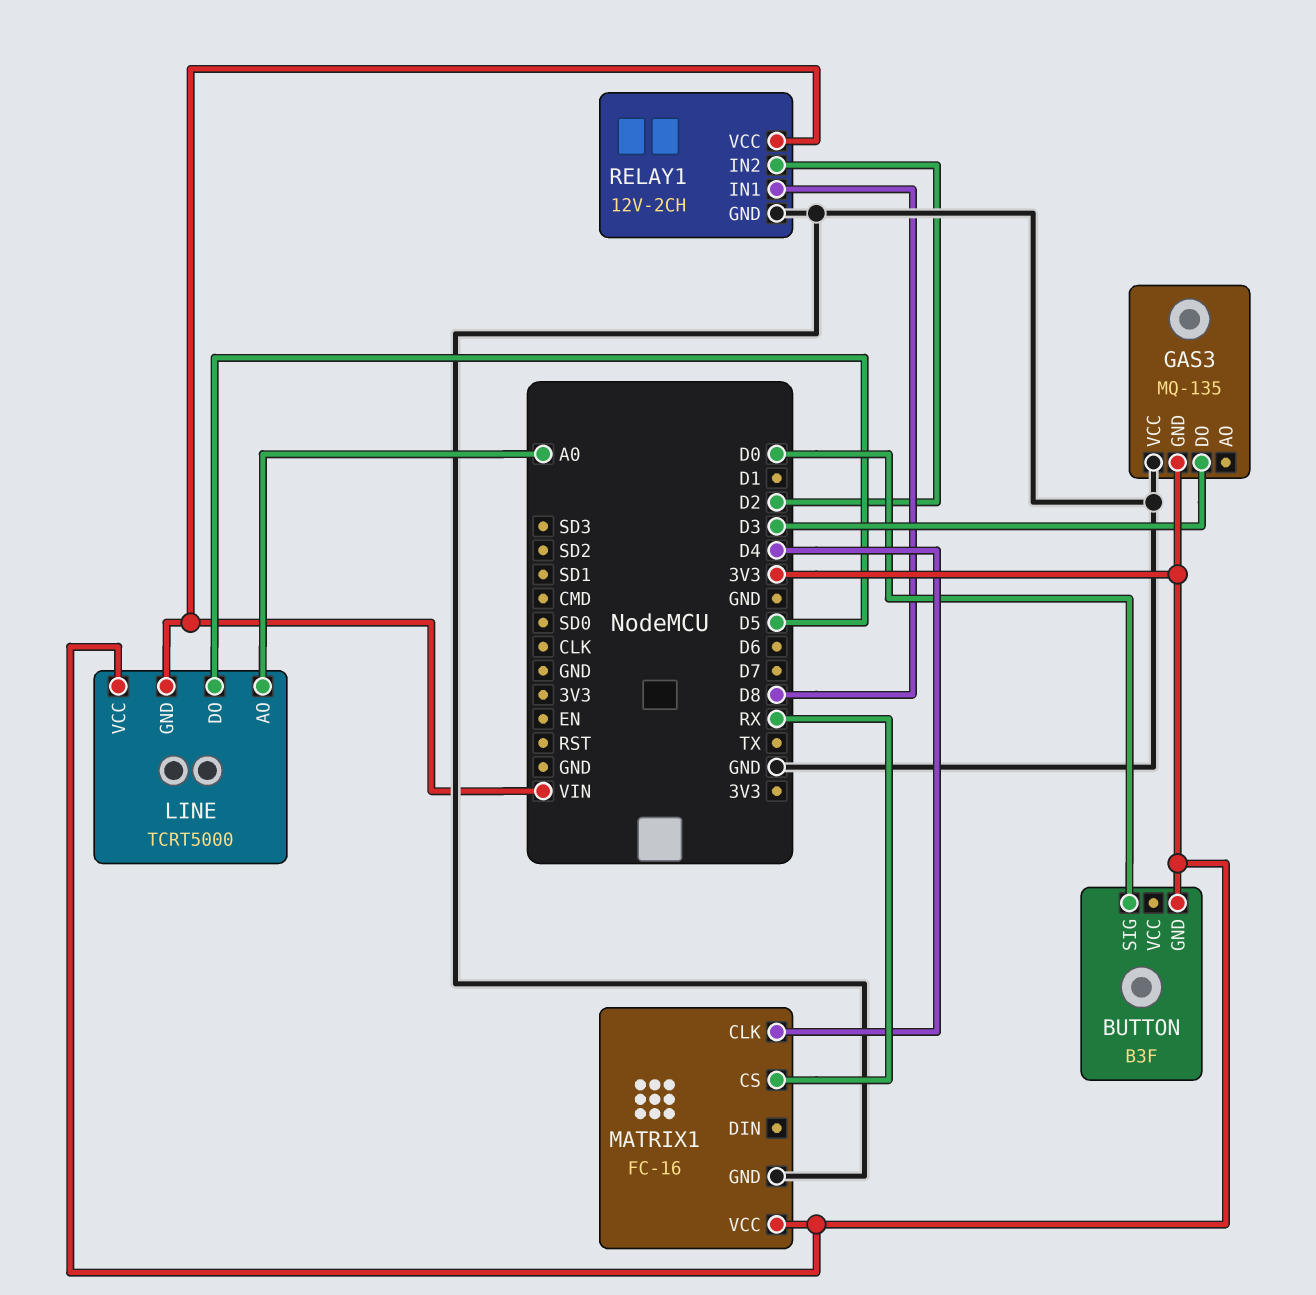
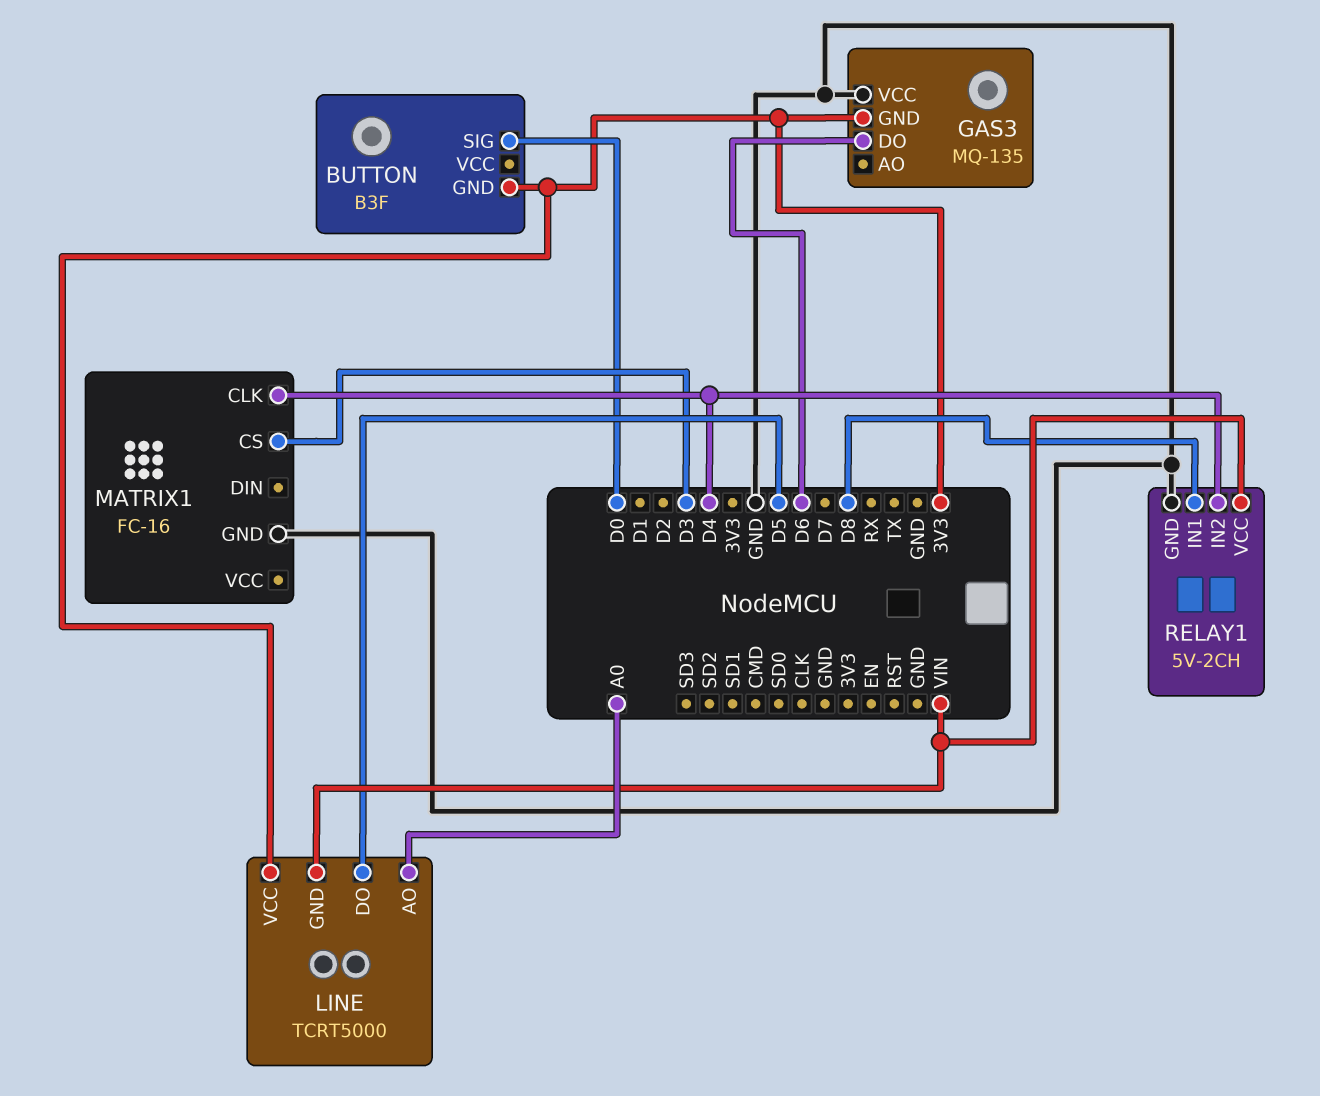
GAS3 pin DO: D3 -> D6
MATRIX1 pin CS: RX -> D3
MATRIX1 pin VCC: 3V3 -> none
RELAY1: 12V-2CH -> 5V-2CH
RELAY1 pin IN2: D2 -> D4

